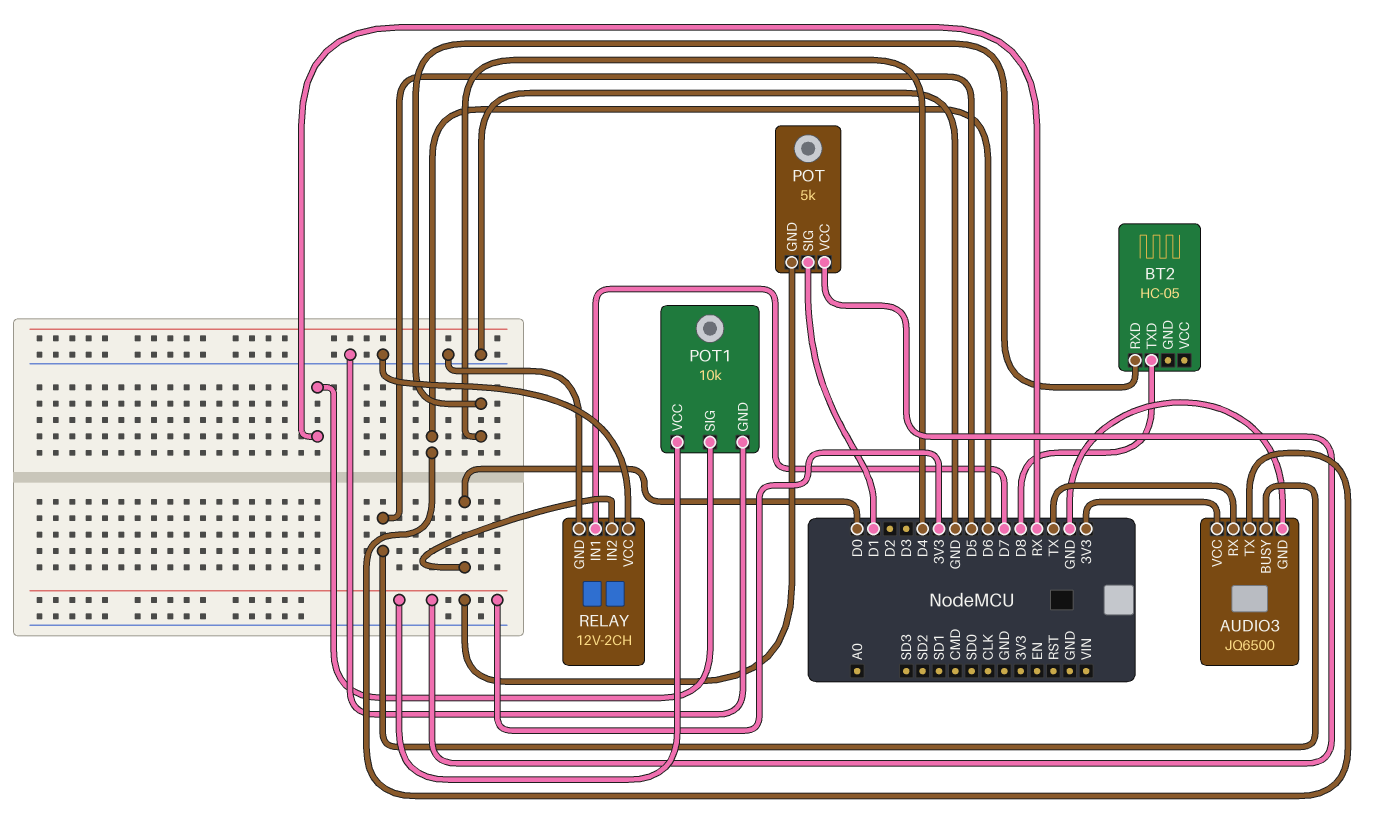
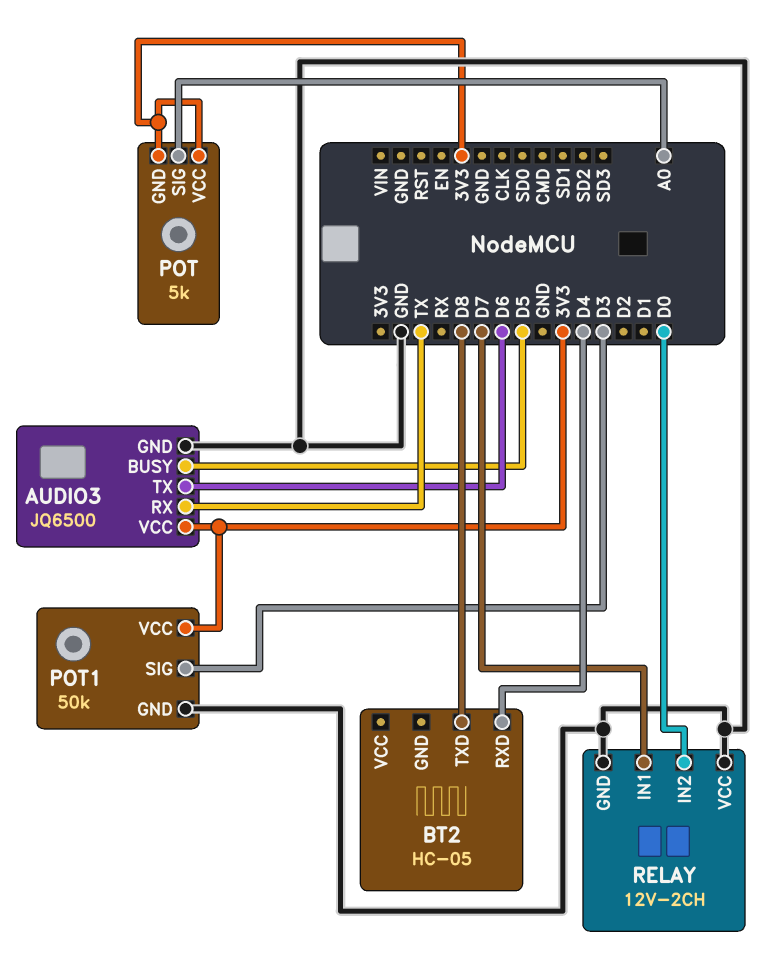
POT pin SIG: D1 -> A0
POT1: 10k -> 50k
POT1 pin SIG: RX -> D3

